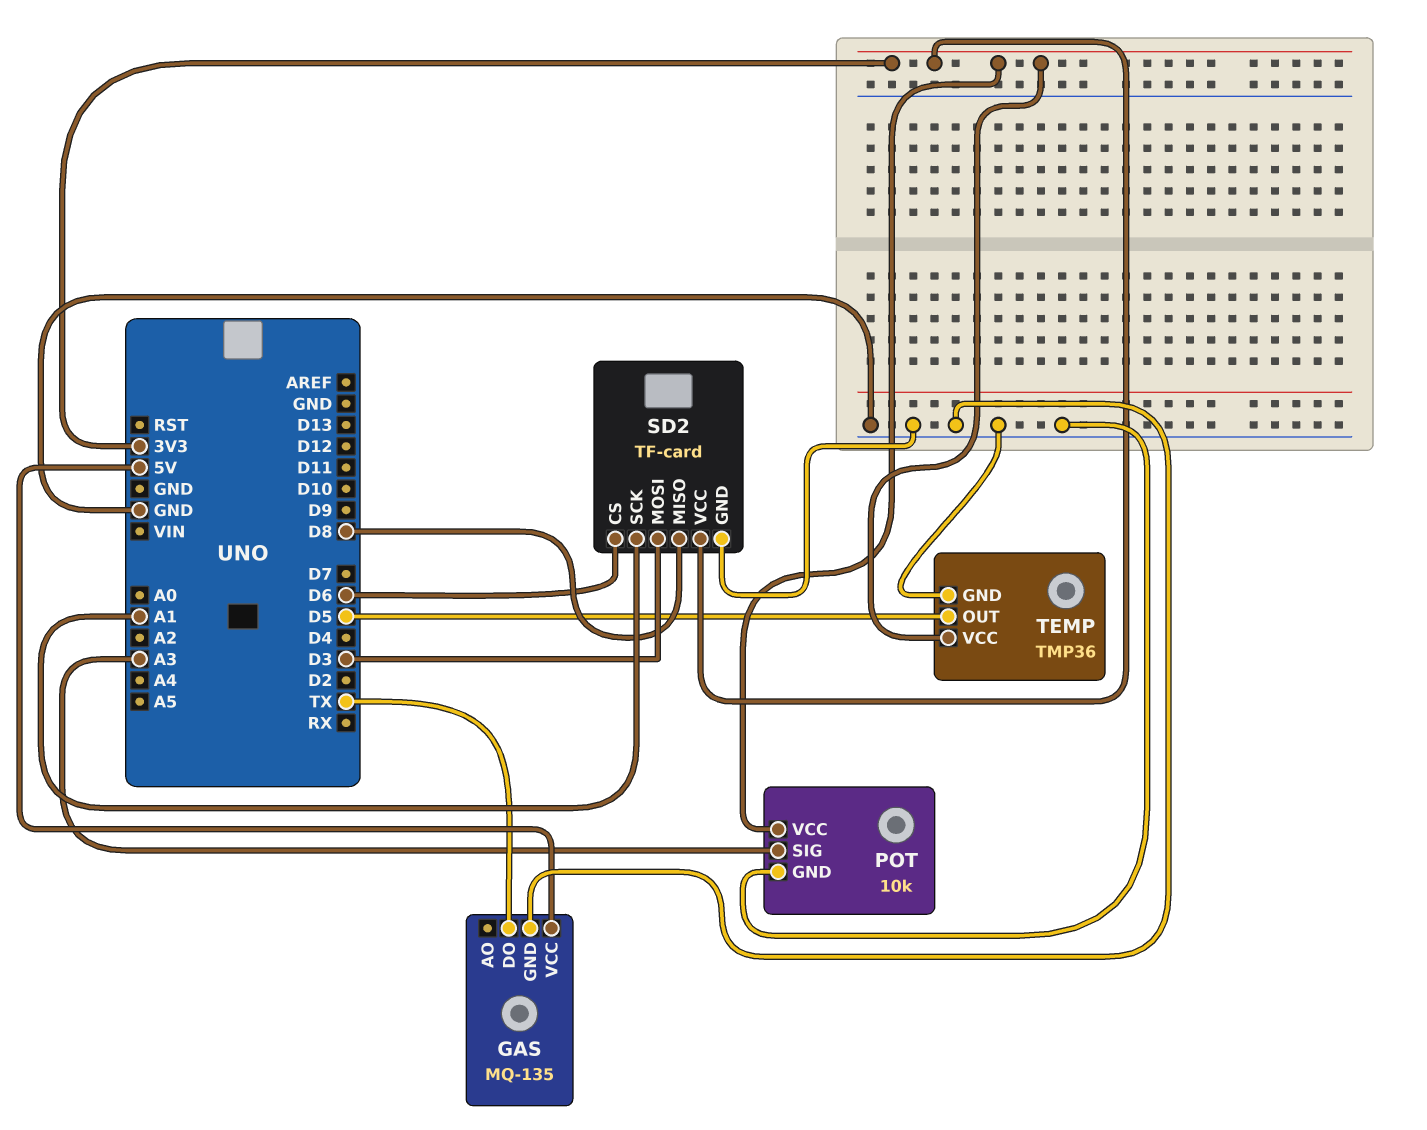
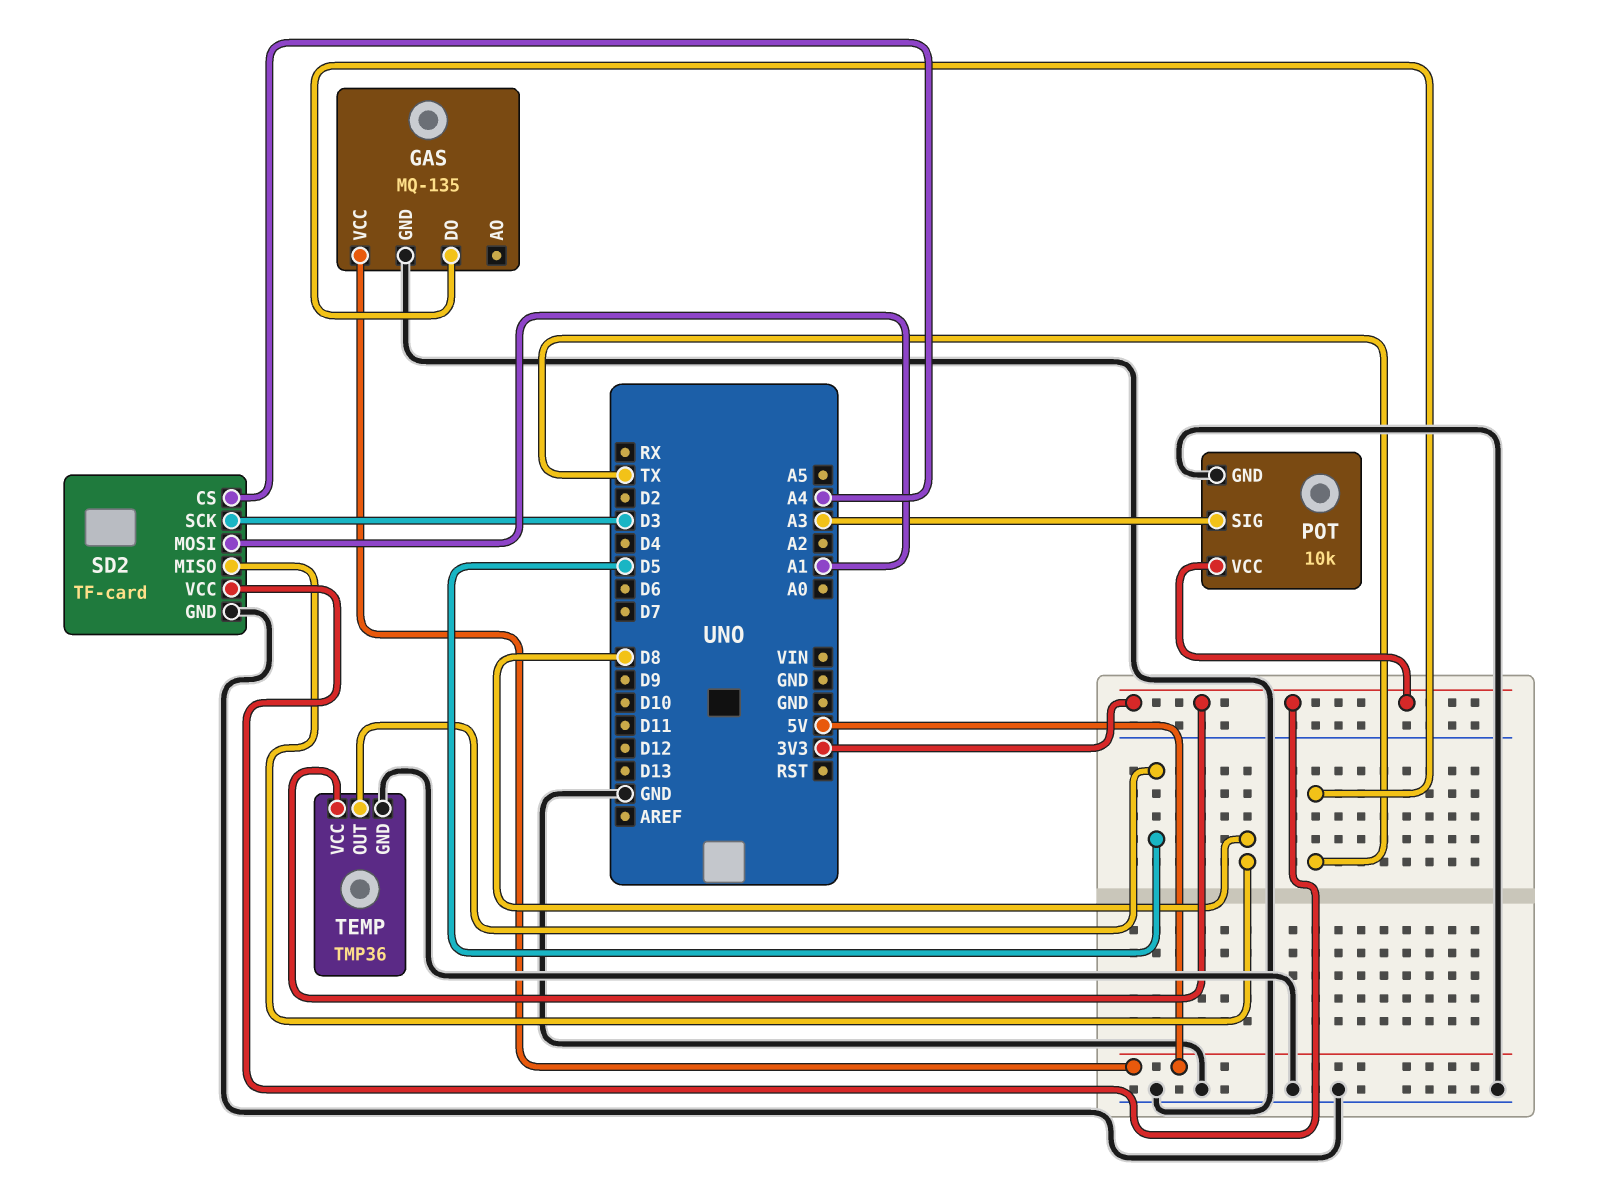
SD2 pin CS: D6 -> A4
SD2 pin MOSI: D3 -> A1
SD2 pin SCK: A1 -> D3

